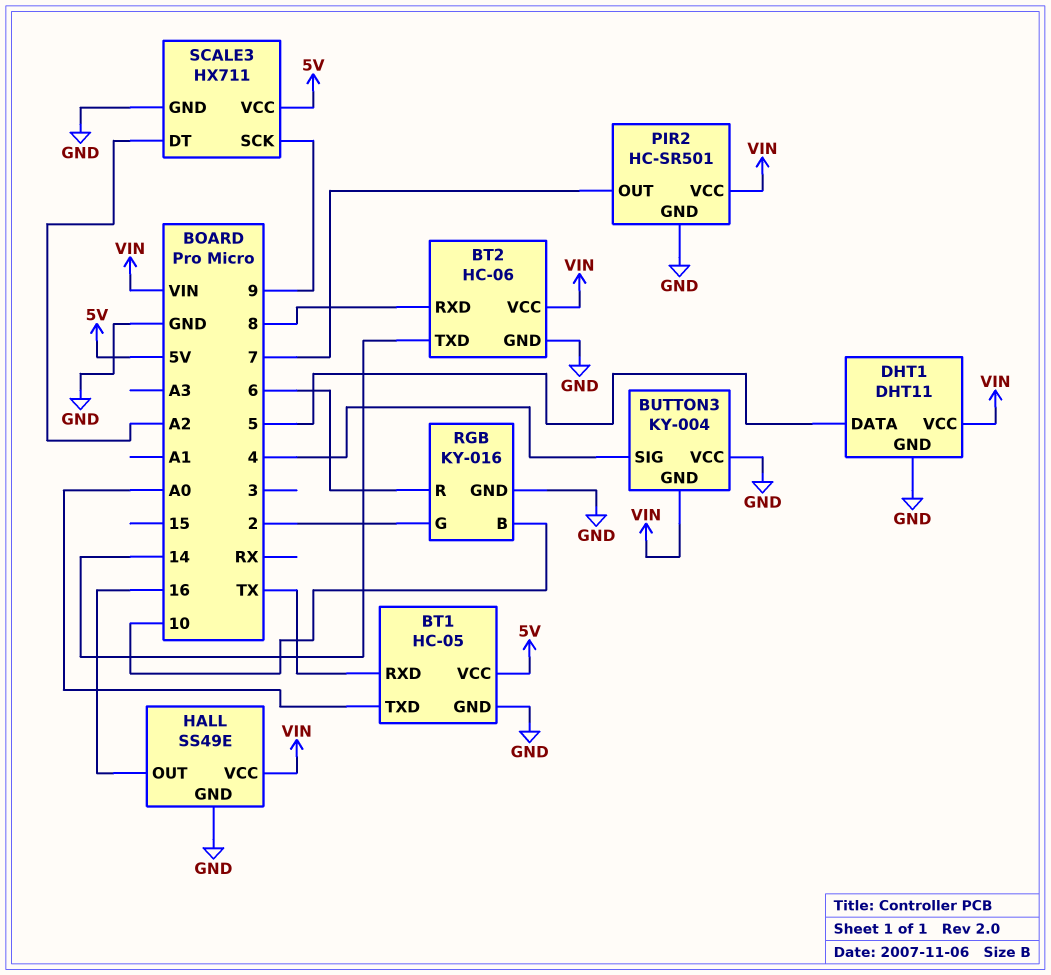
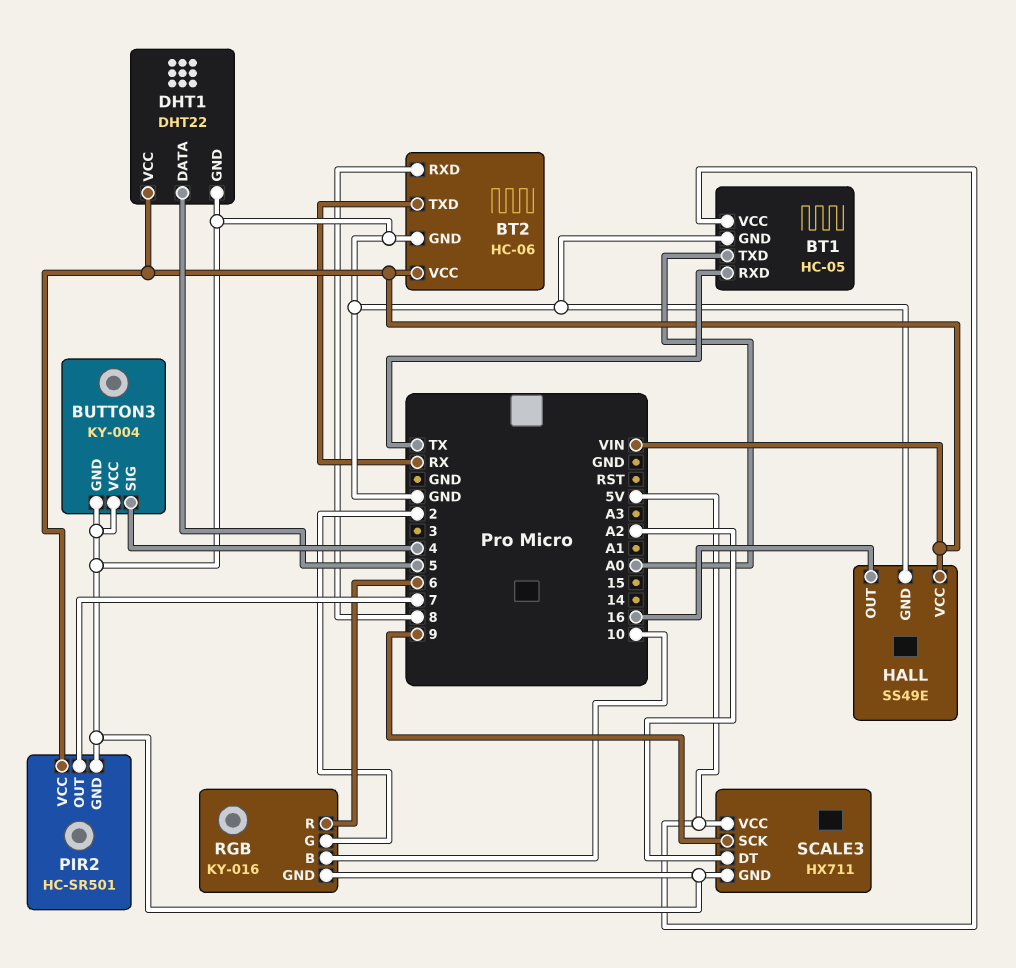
BT2 pin TXD: 14 -> RX
BUTTON3 pin GND: VIN -> GND
DHT1: DHT11 -> DHT22

